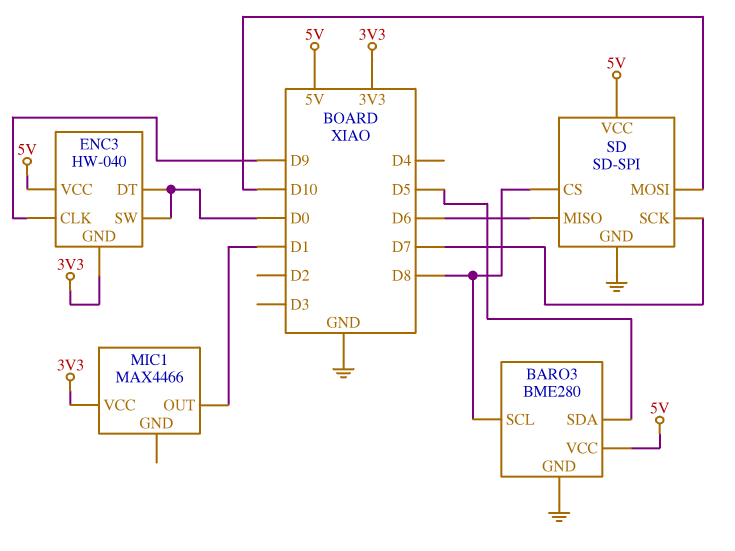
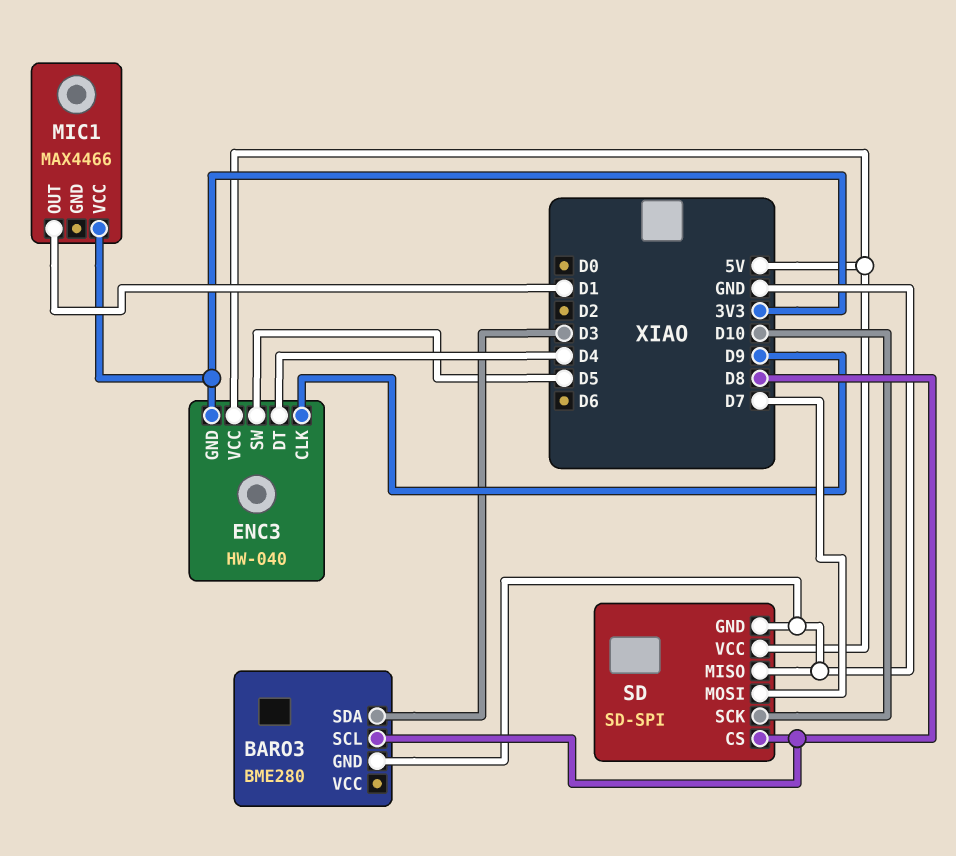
BARO3 pin SDA: D5 -> D3
BARO3 pin VCC: 5V -> none
ENC3 pin DT: D0 -> D4
ENC3 pin SW: D0 -> D5
SD pin MISO: D6 -> GND
SD pin MOSI: D10 -> D7
SD pin SCK: D7 -> D10

